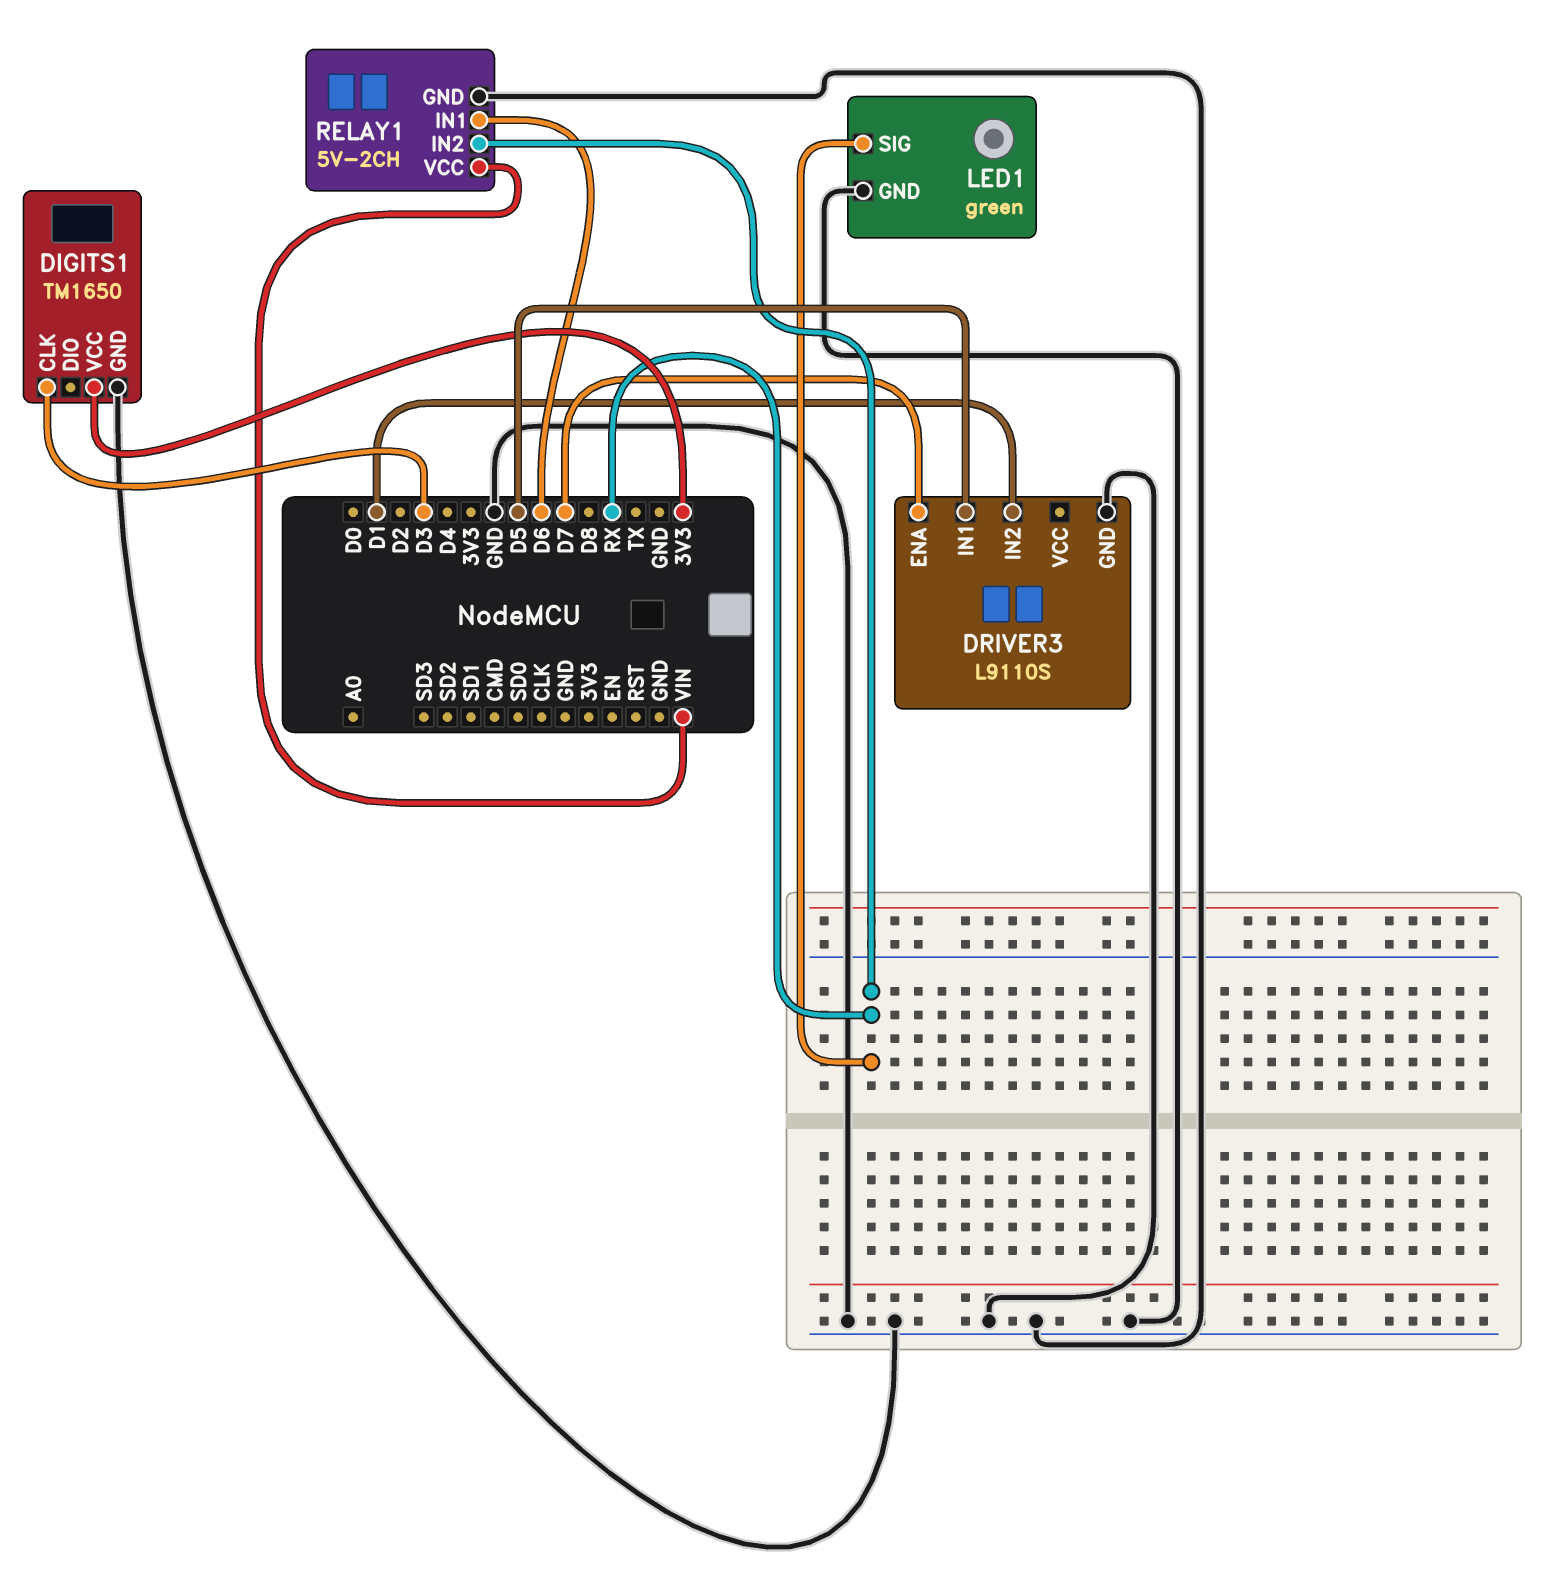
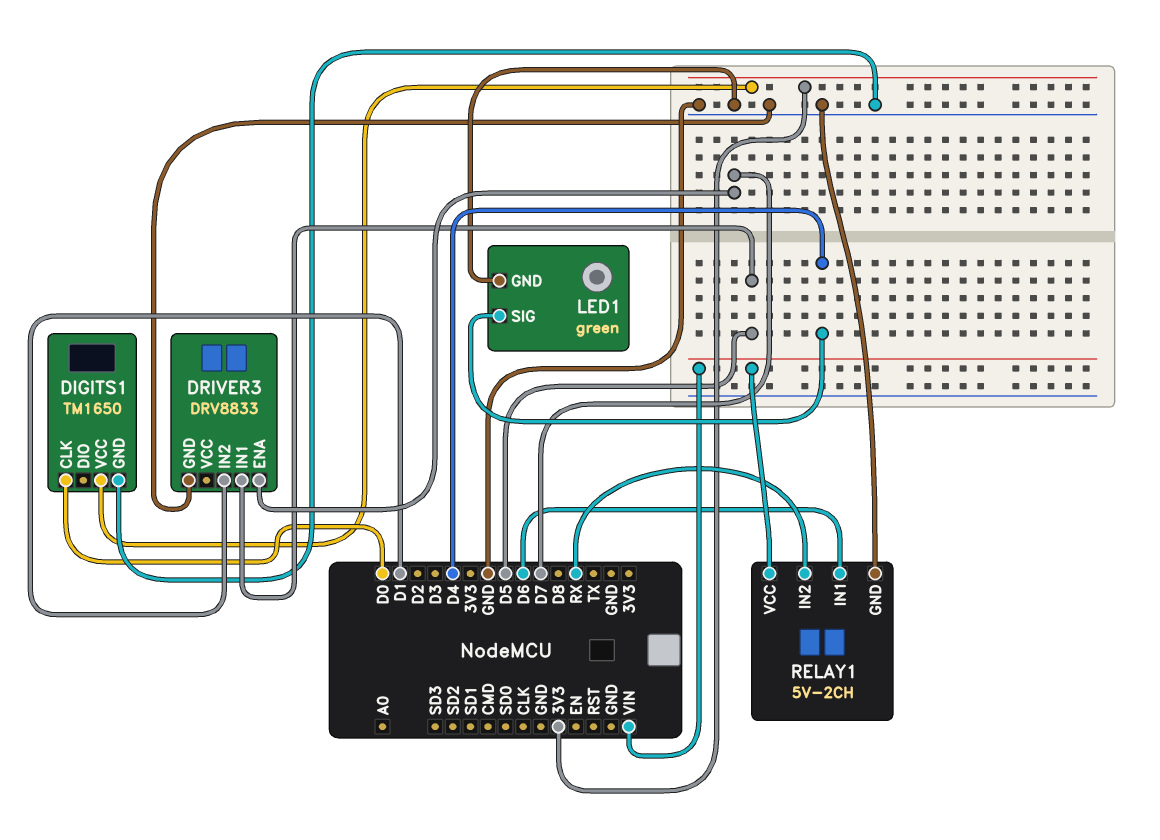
DIGITS1 pin CLK: D3 -> D0
DRIVER3: L9110S -> DRV8833
LED1 pin SIG: RX -> D4

